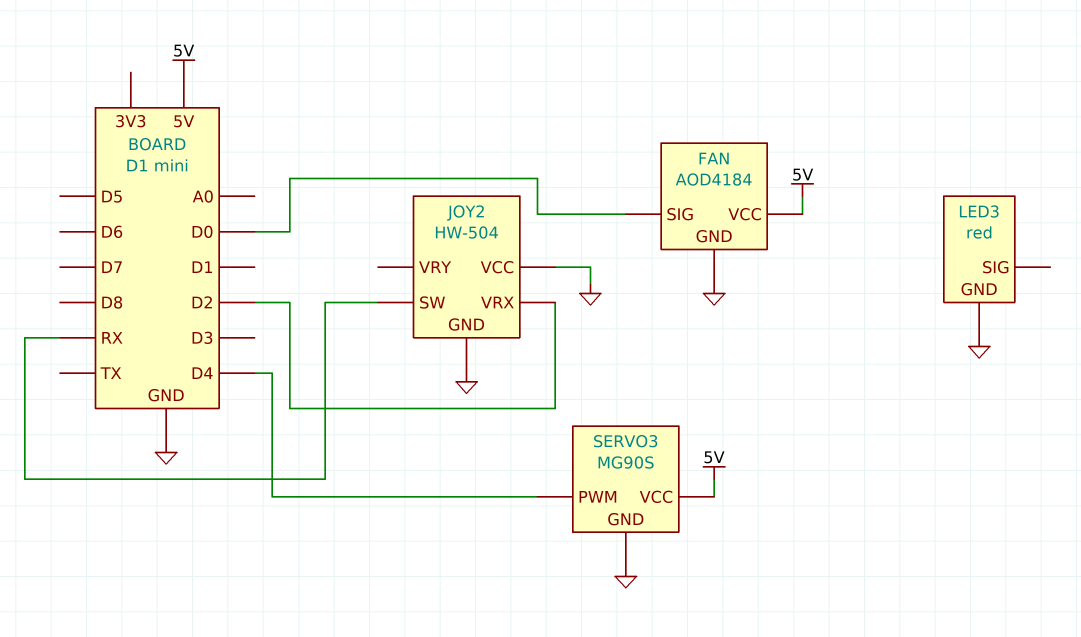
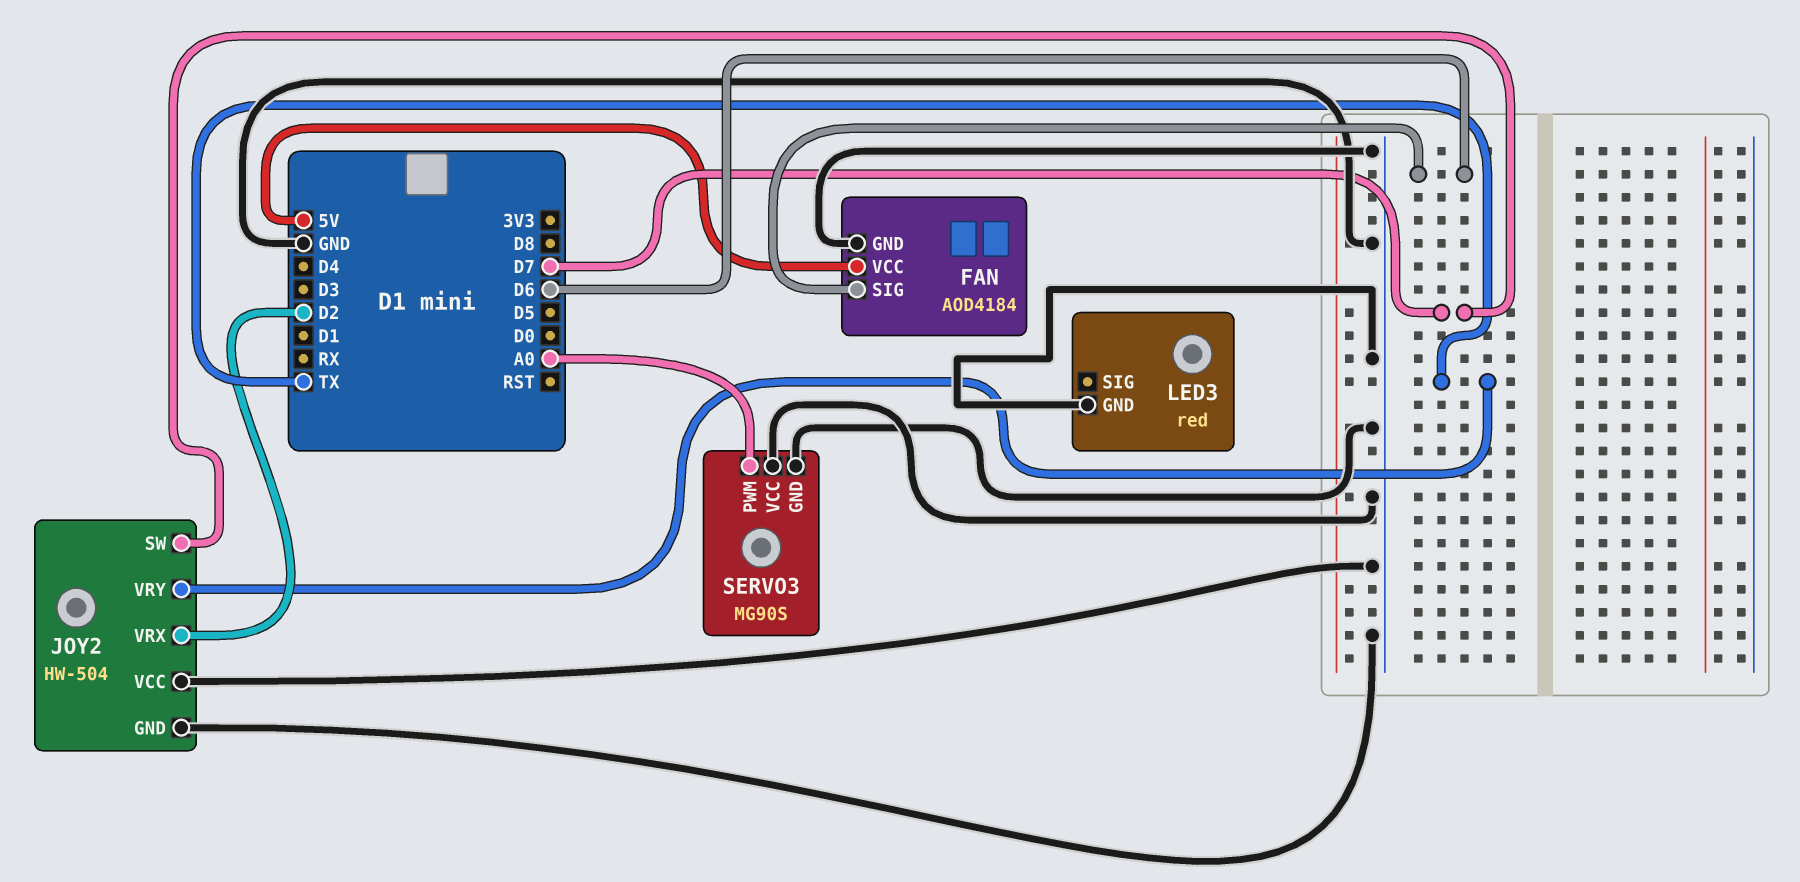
FAN pin SIG: D0 -> D6
JOY2 pin SW: RX -> D7
JOY2 pin VRY: none -> TX
SERVO3 pin PWM: D4 -> A0
SERVO3 pin VCC: 5V -> GND

